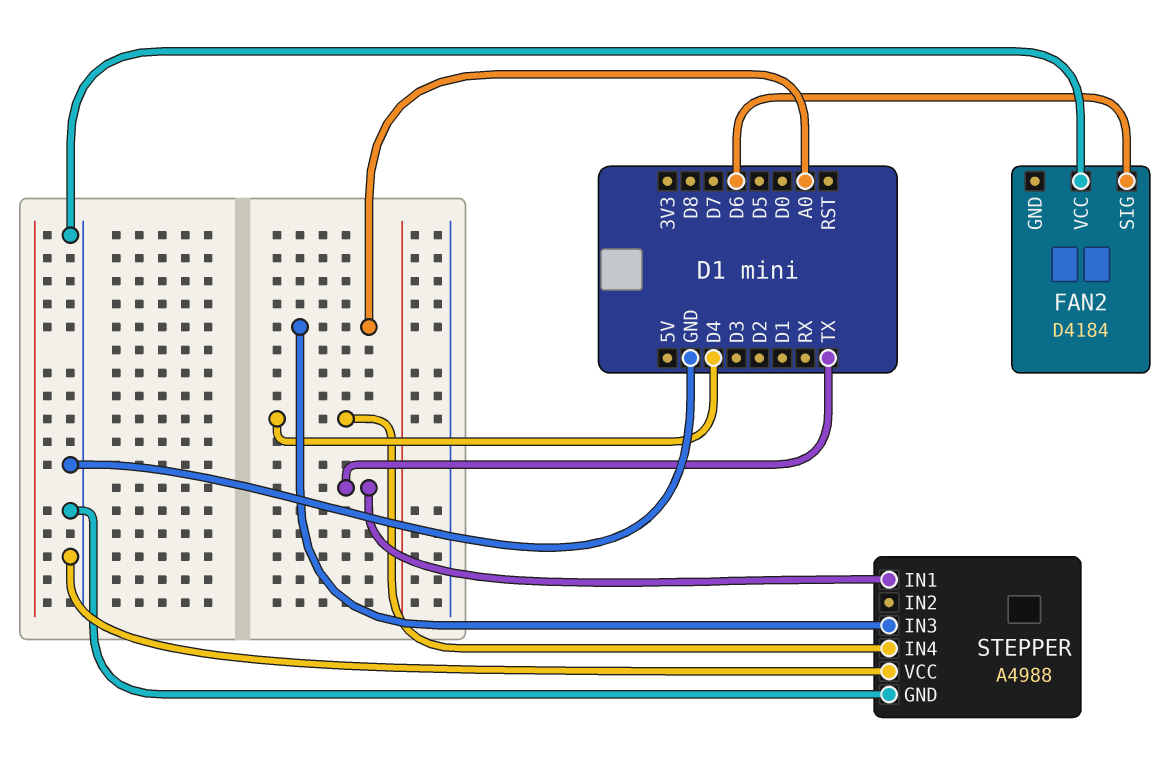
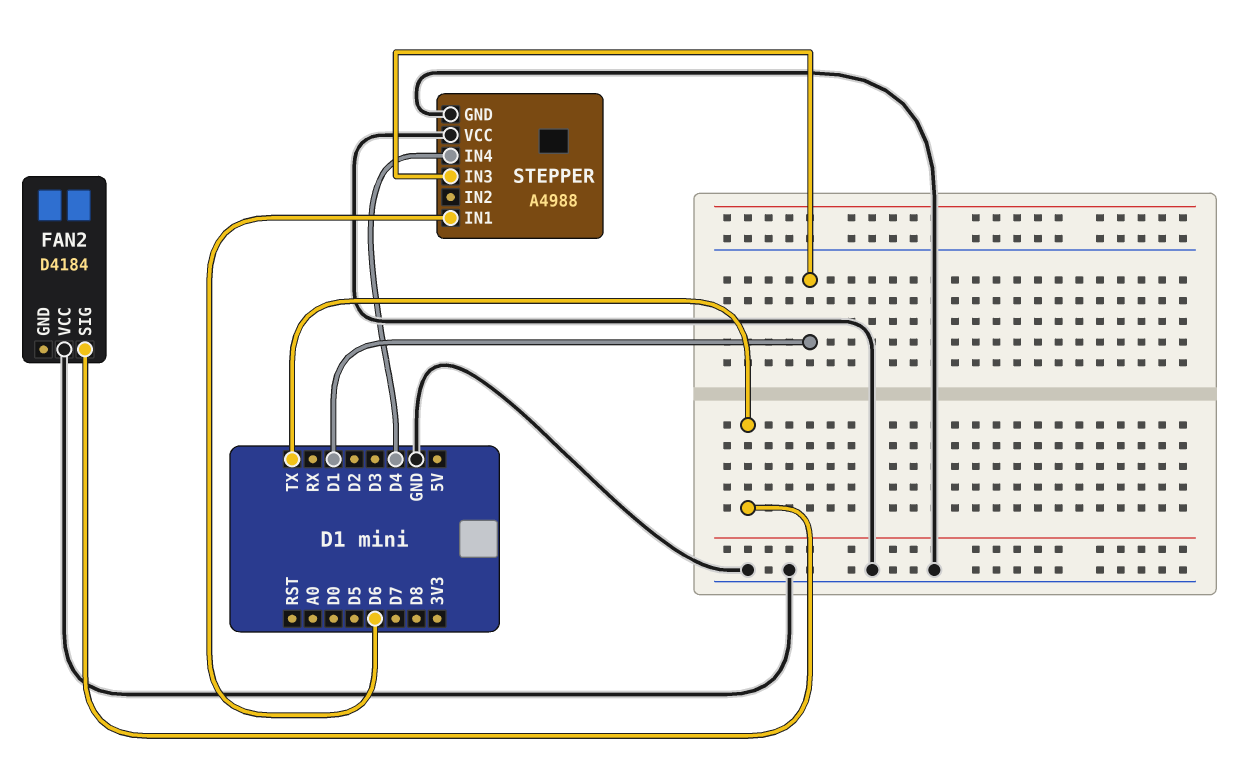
FAN2 pin SIG: D6 -> TX
STEPPER pin IN1: TX -> D6
STEPPER pin IN3: A0 -> D1

